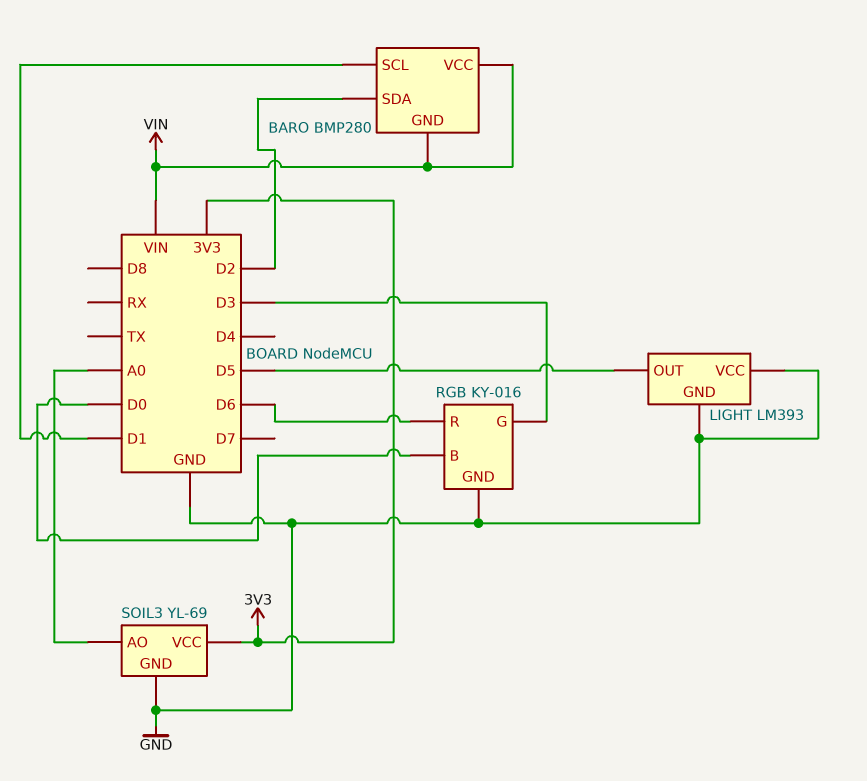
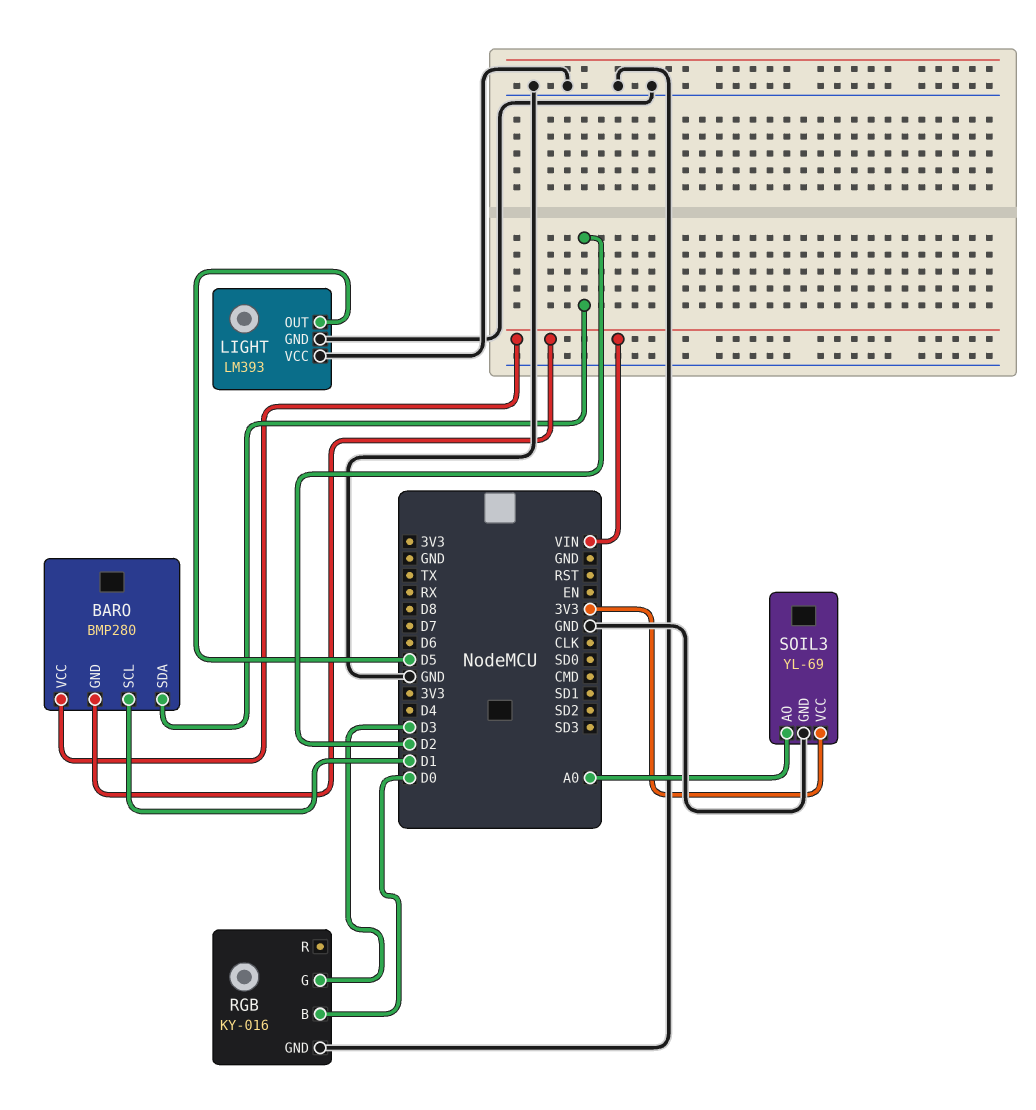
RGB pin R: D6 -> none

